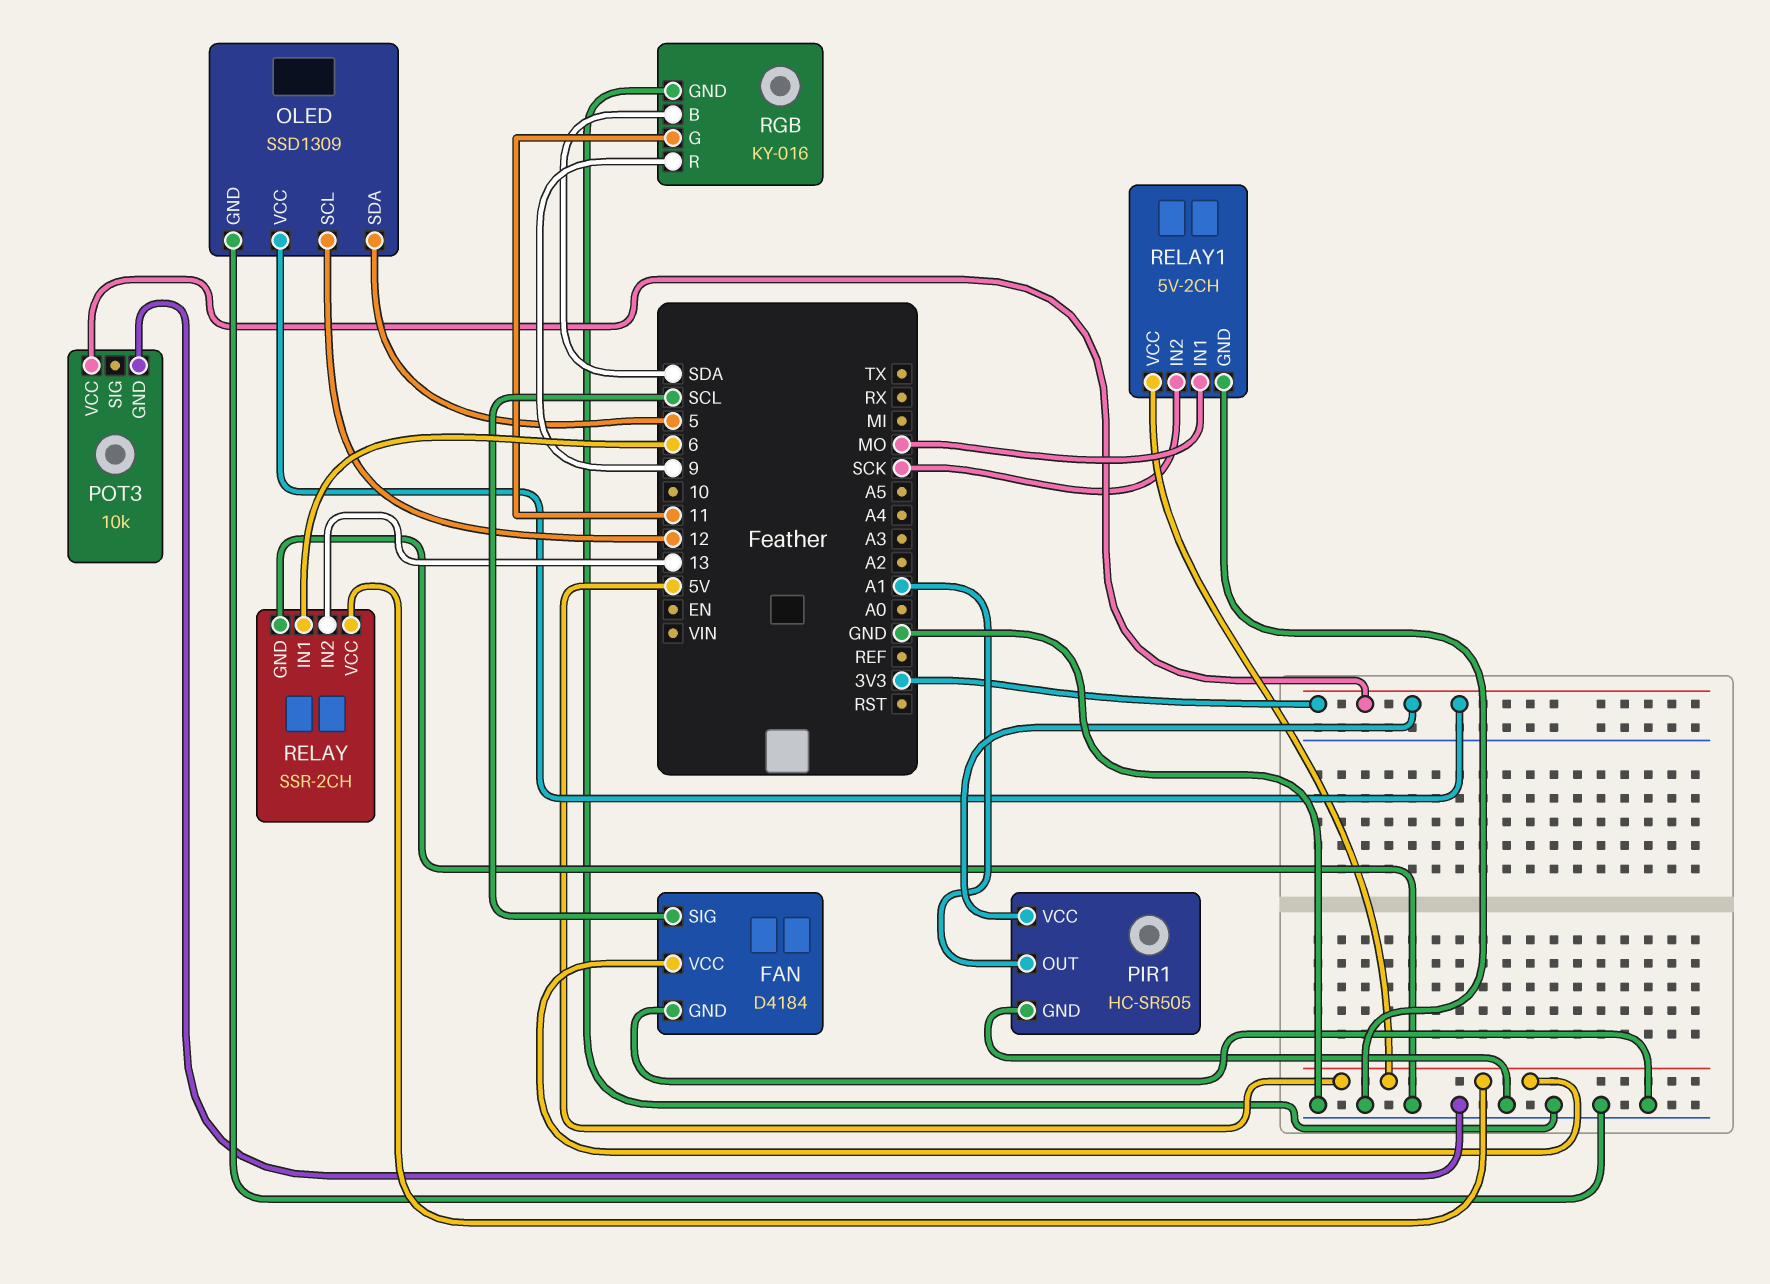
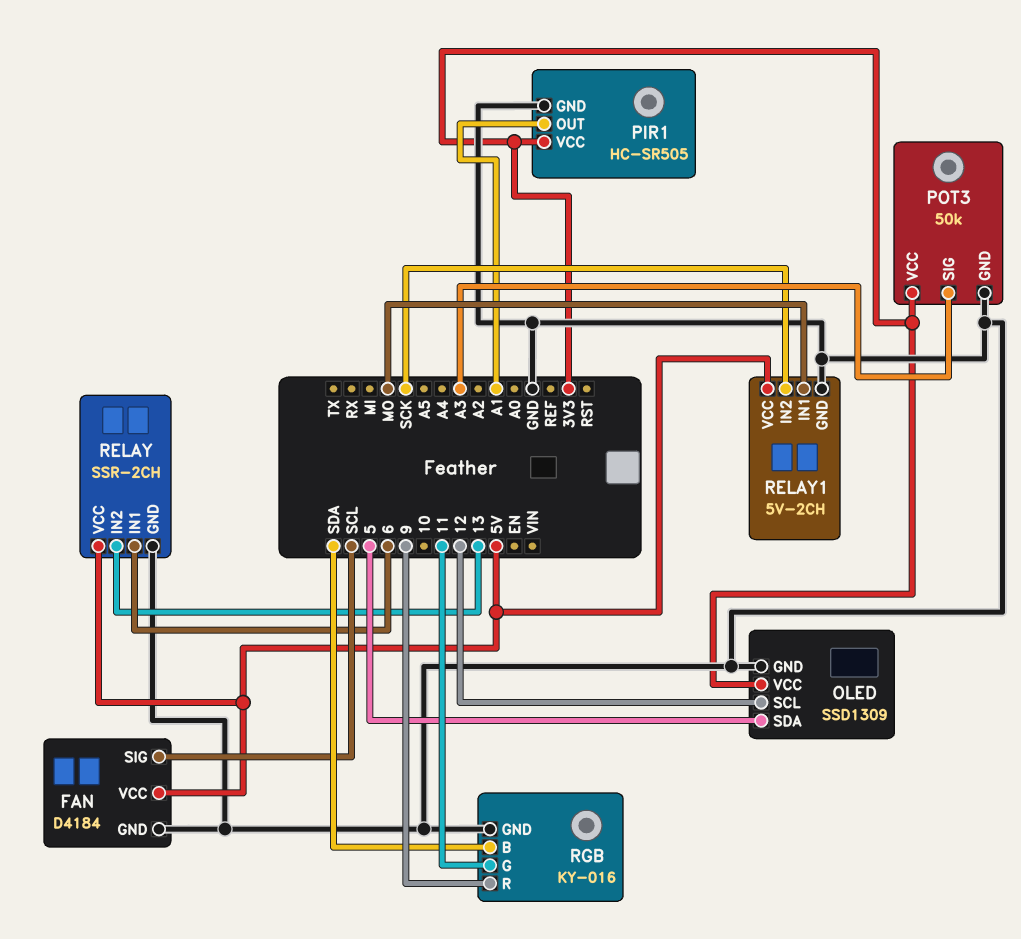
POT3: 10k -> 50k
POT3 pin SIG: none -> A3

